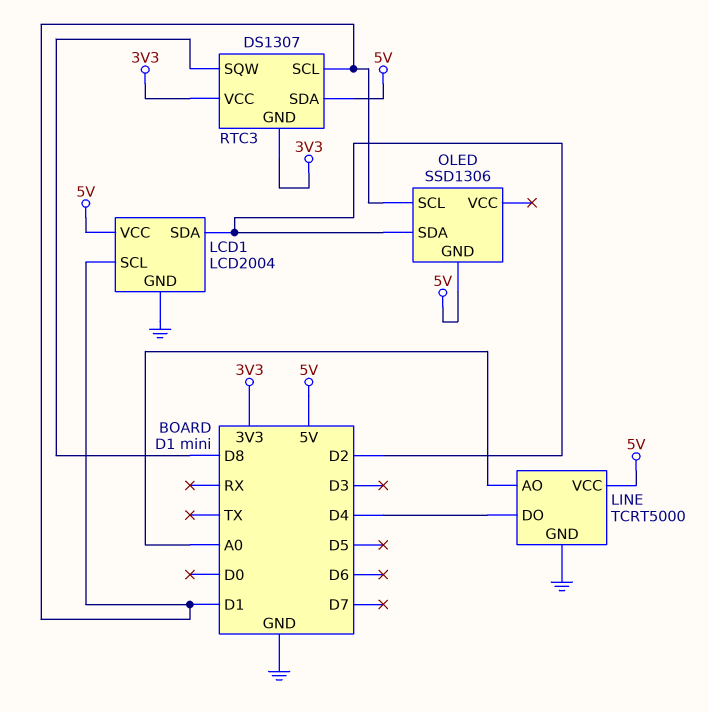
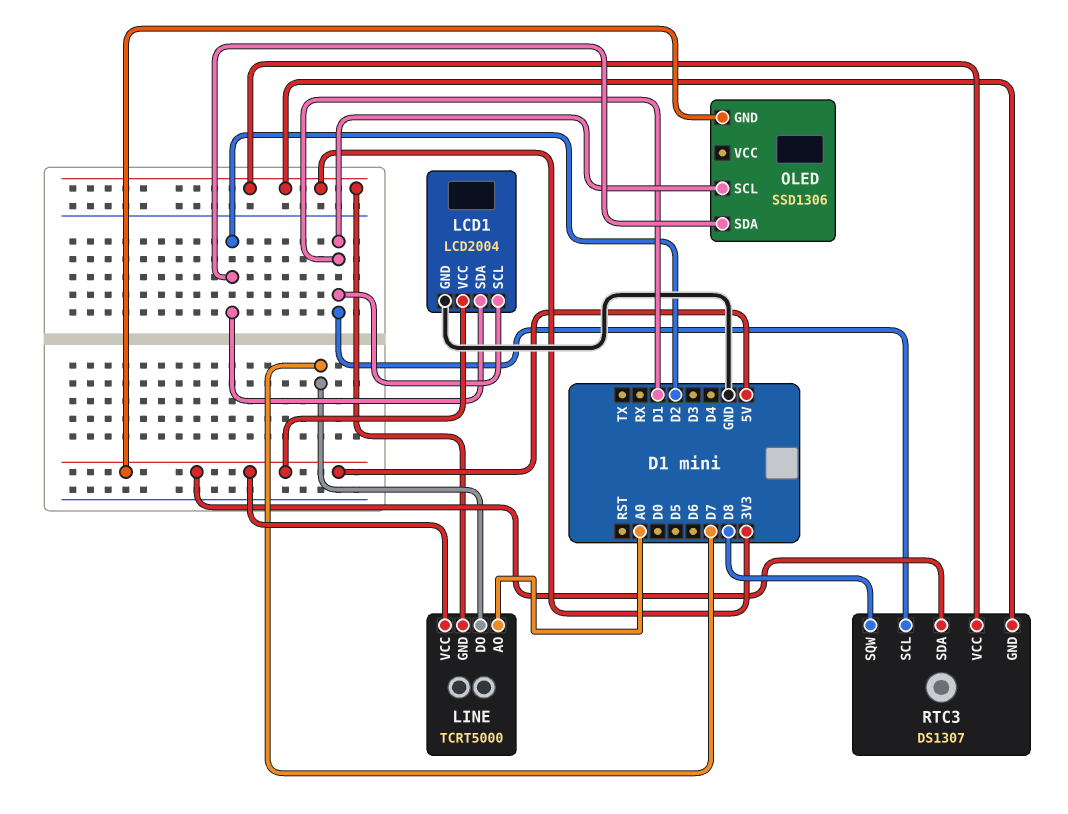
LINE pin DO: D4 -> D7
LINE pin GND: GND -> 3V3

